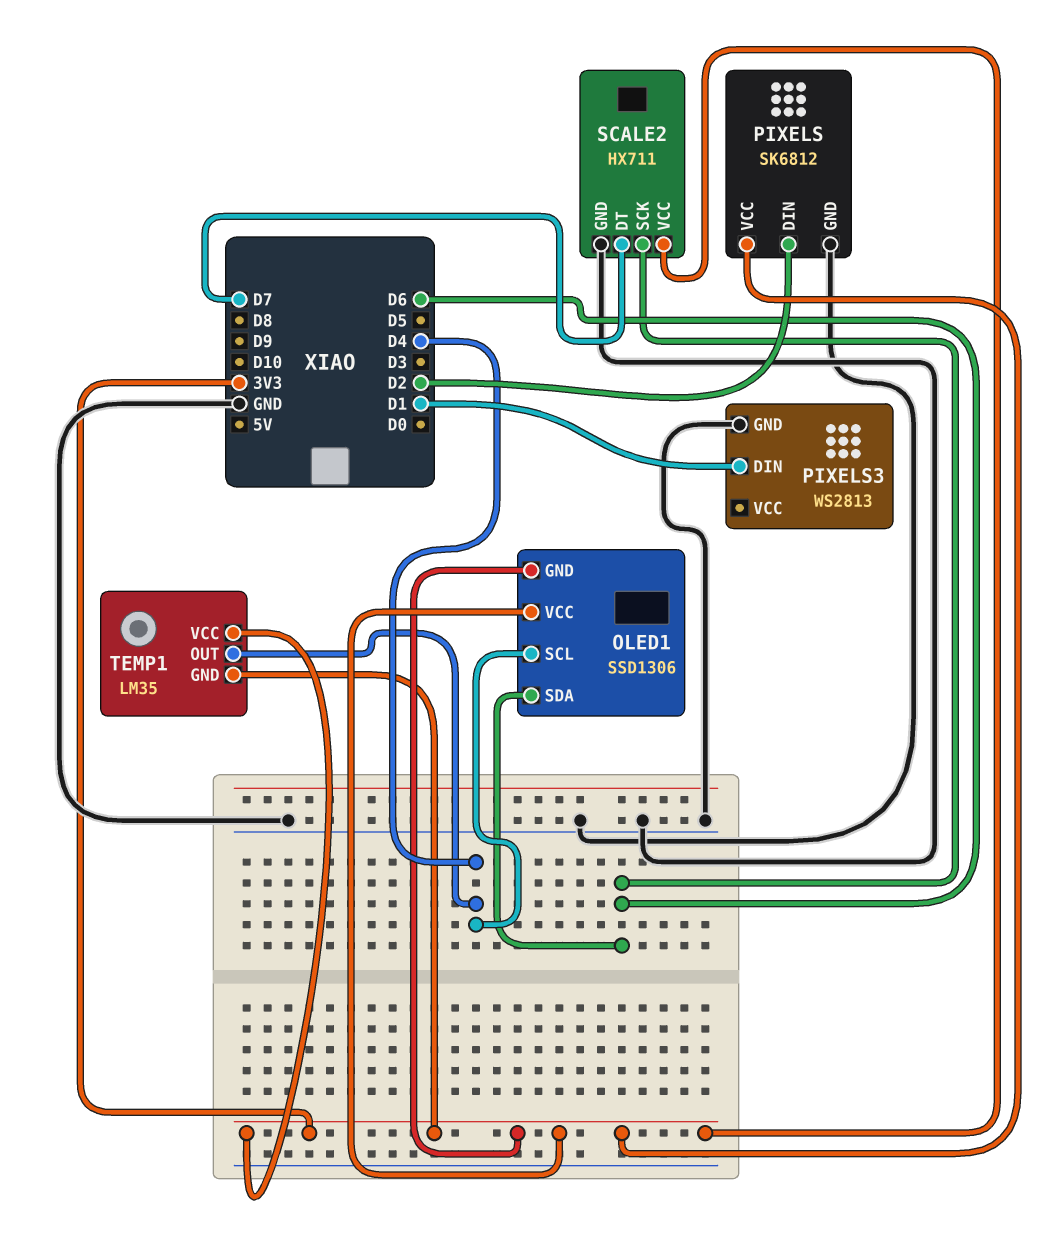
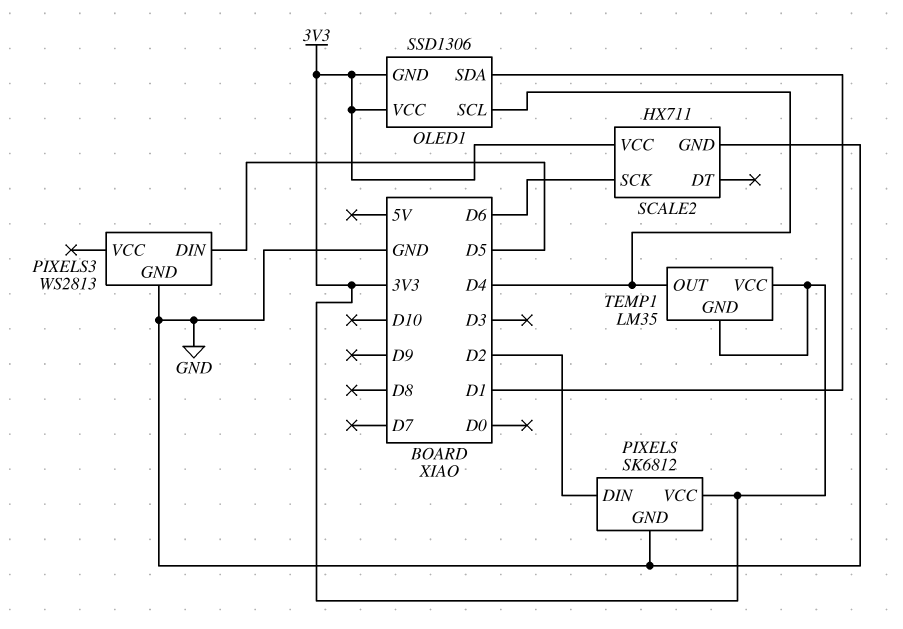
OLED1 pin SDA: D6 -> D1
PIXELS3 pin DIN: D1 -> D5
SCALE2 pin DT: D7 -> none

